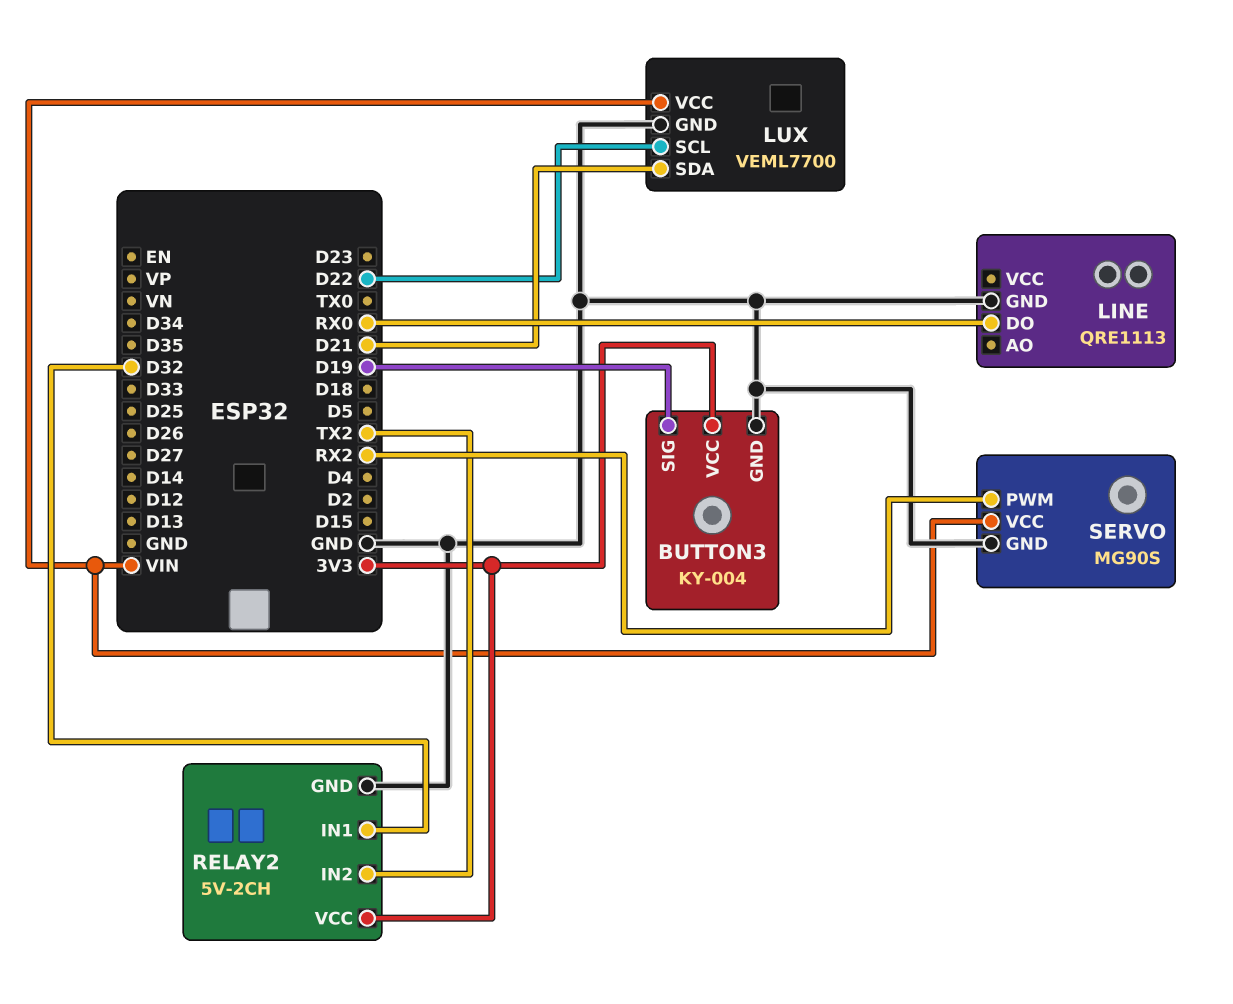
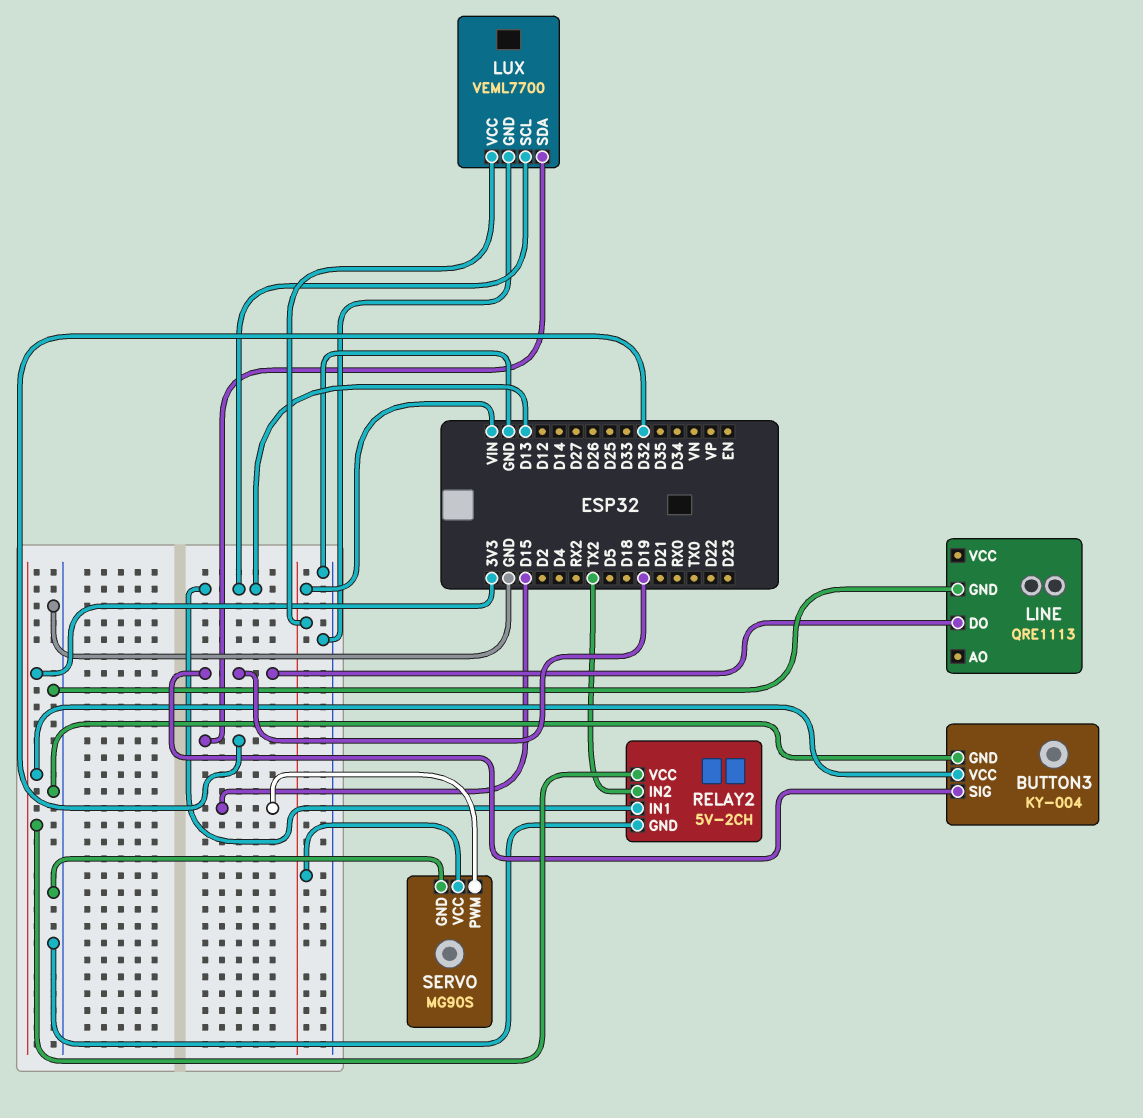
LINE pin DO: RX0 -> D19
LUX pin SCL: D22 -> D13
LUX pin SDA: D21 -> D32
RELAY2 pin IN1: D32 -> D13
SERVO pin PWM: RX2 -> D15

